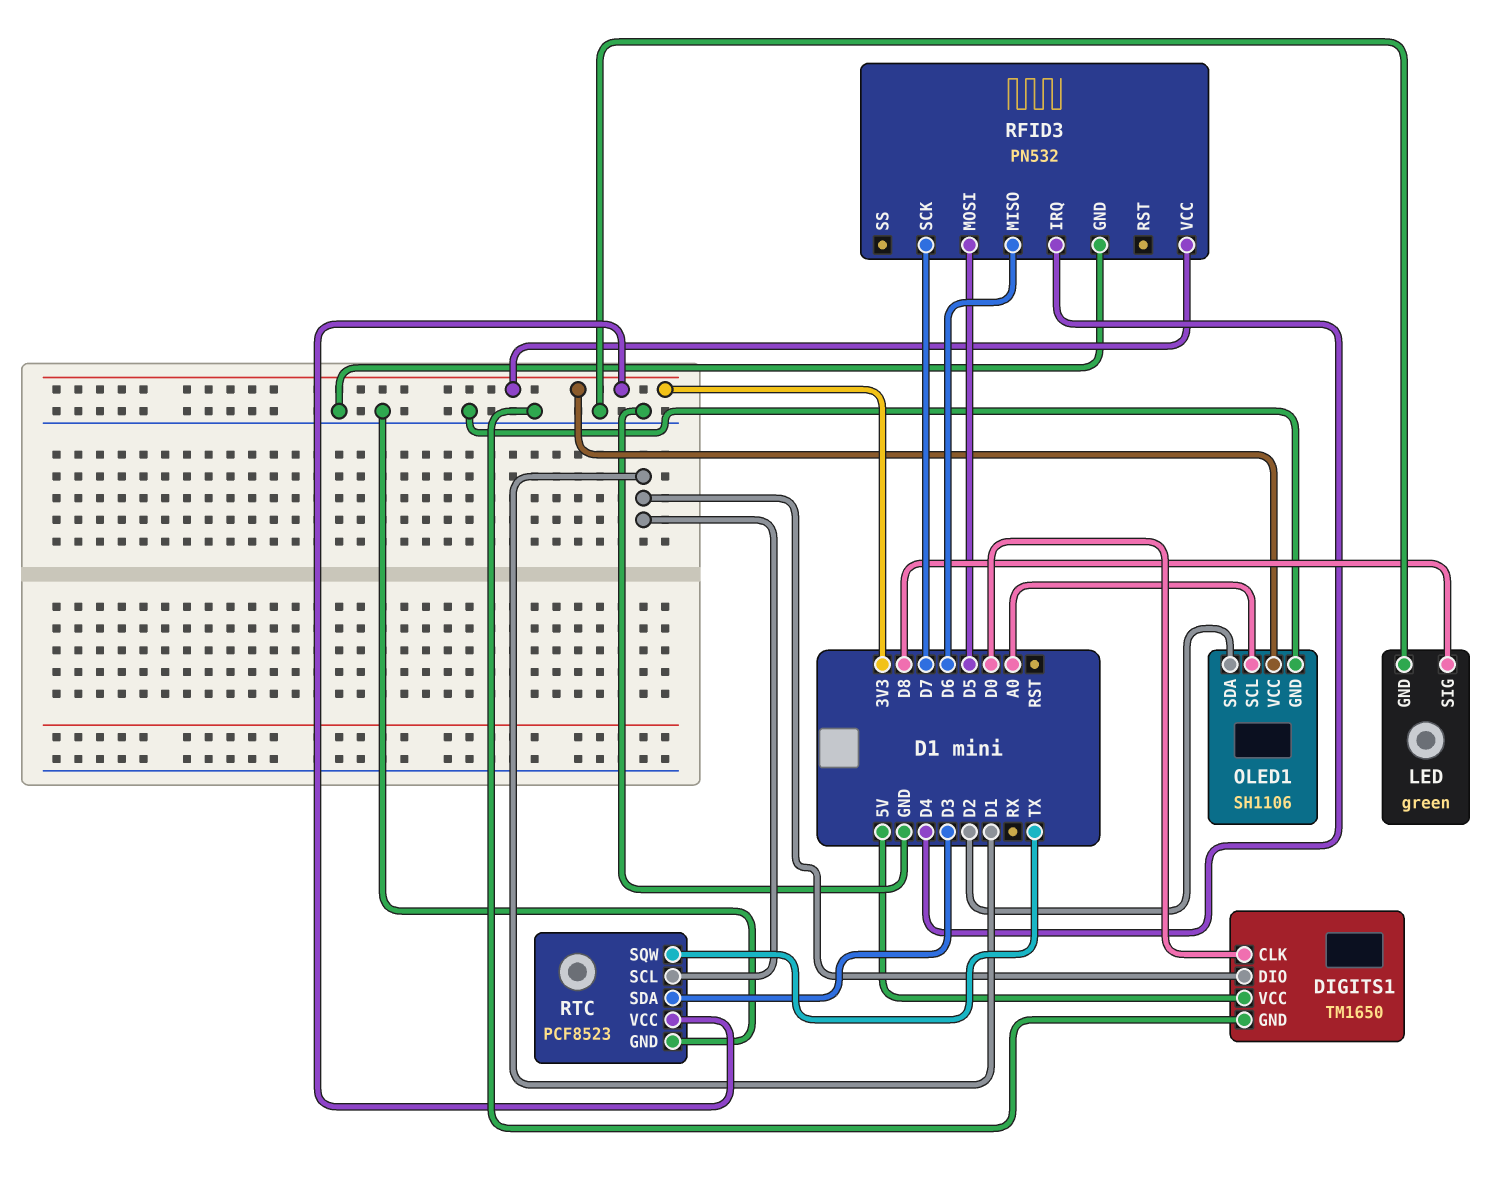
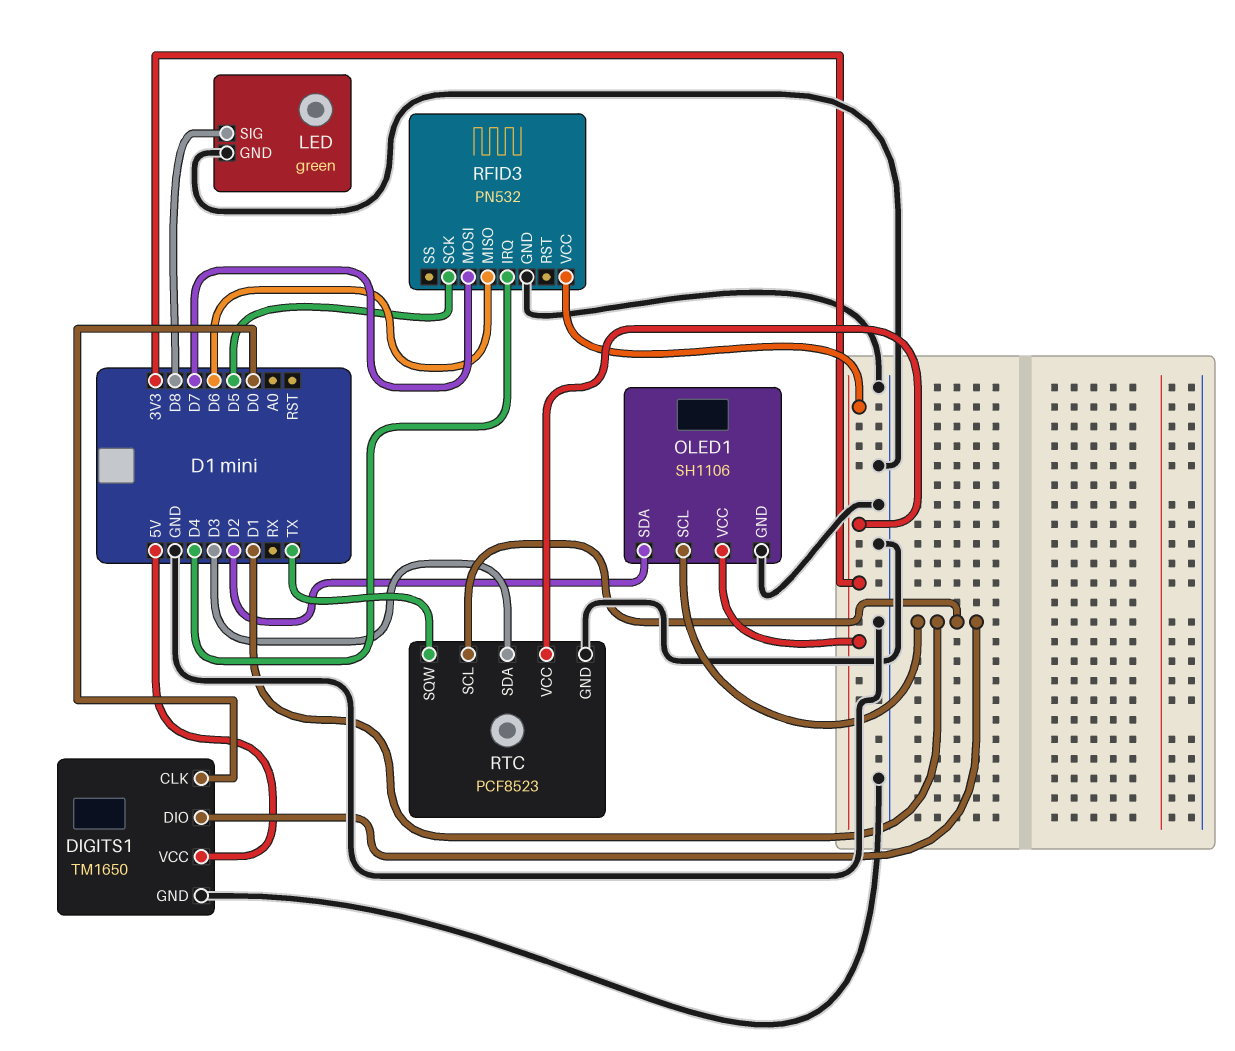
OLED1 pin SCL: A0 -> D1
RFID3 pin MOSI: D5 -> D7
RFID3 pin SCK: D7 -> D5

